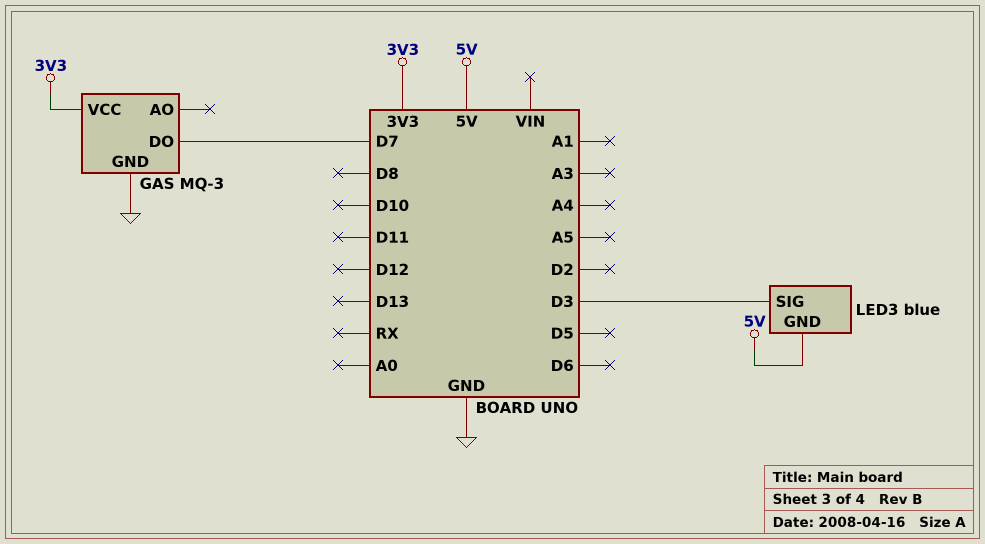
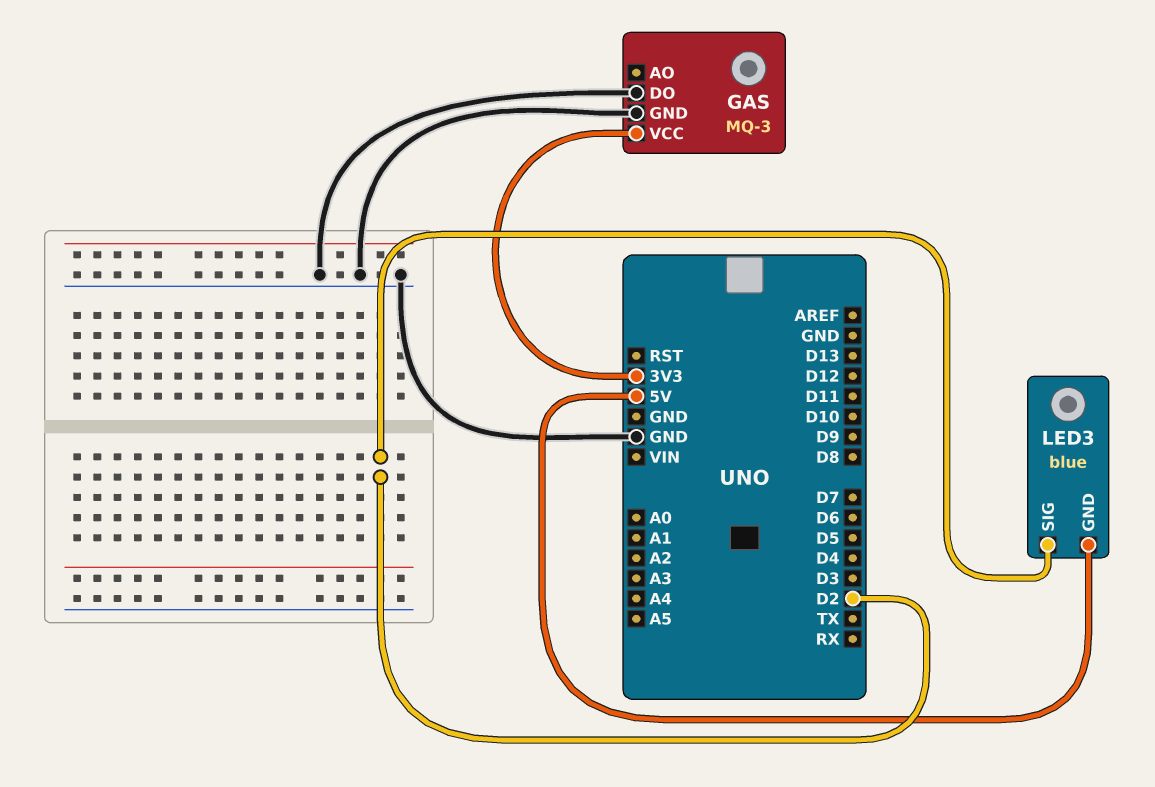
GAS pin DO: D7 -> GND
LED3 pin SIG: D3 -> D2

